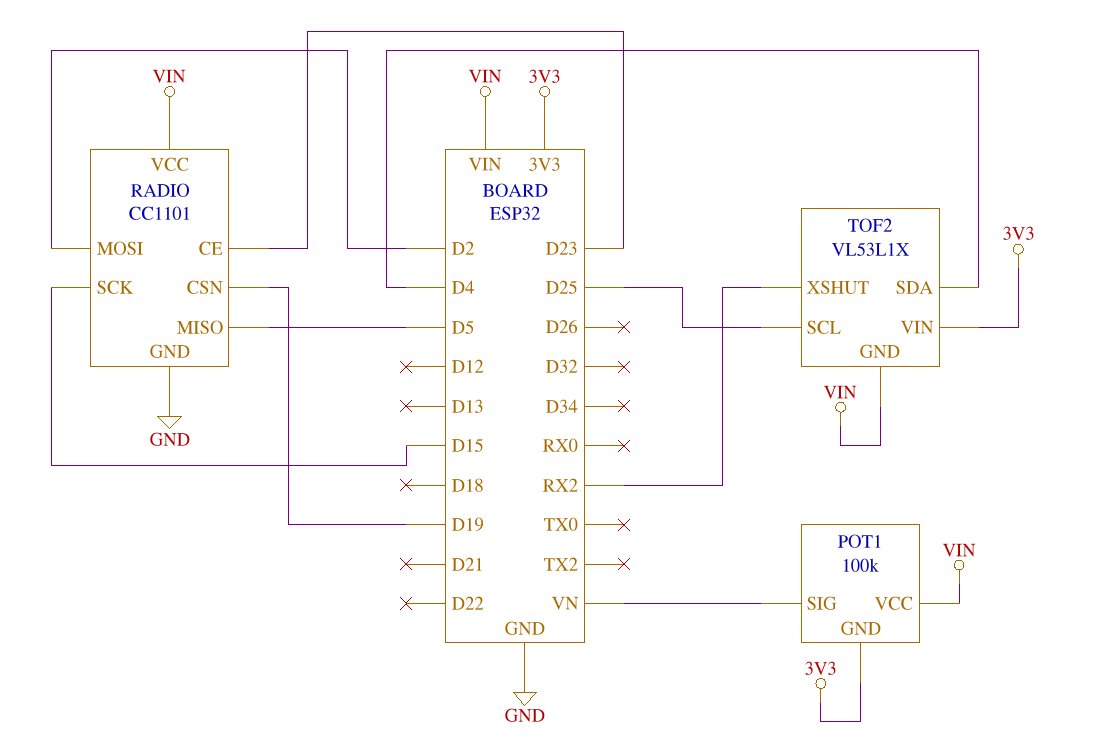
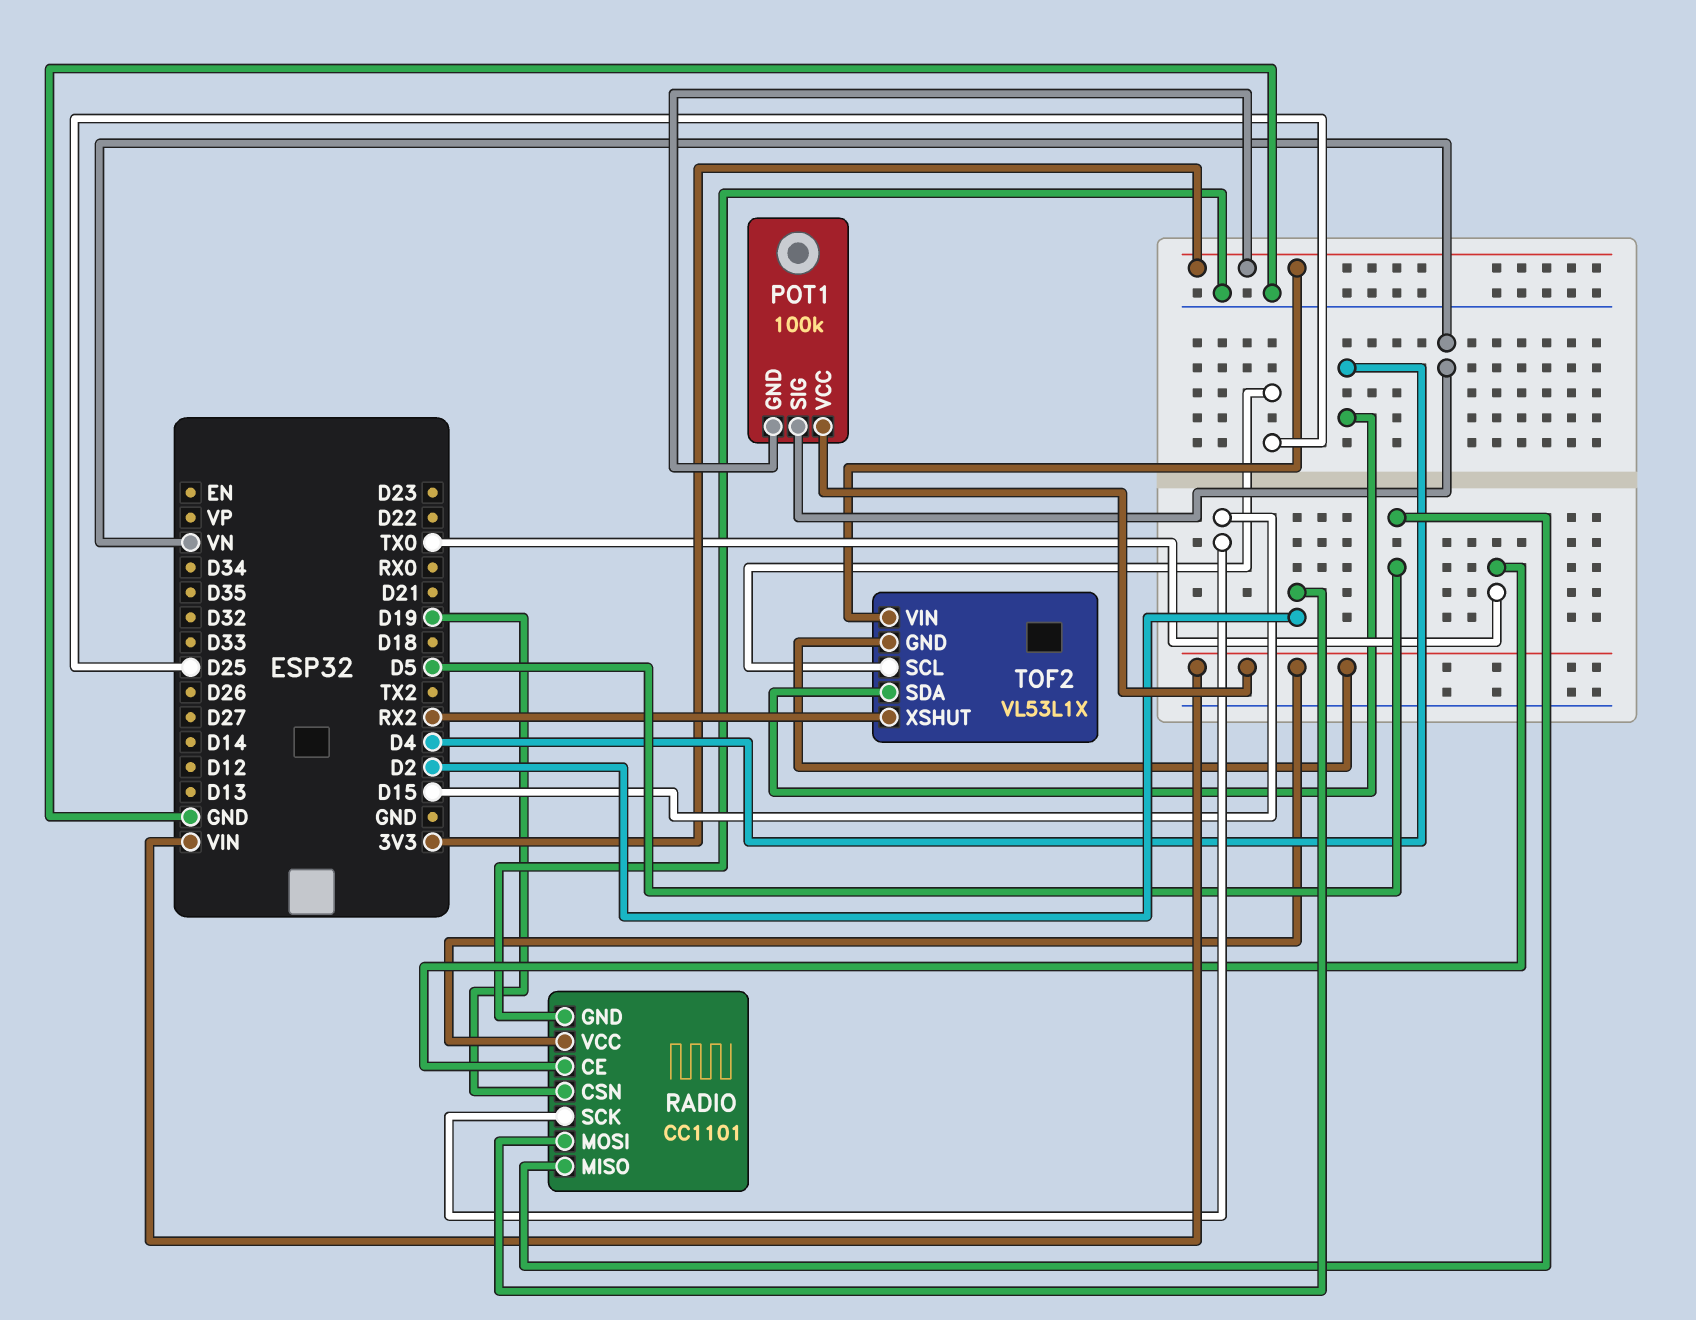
RADIO pin CE: D23 -> TX0

